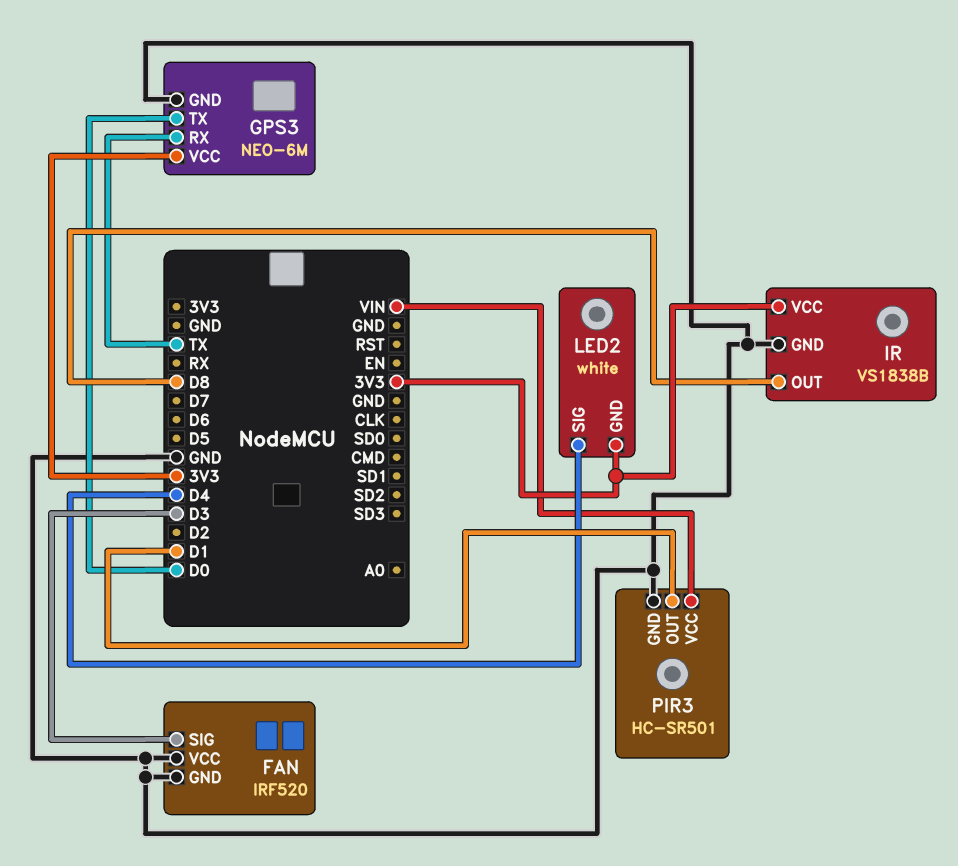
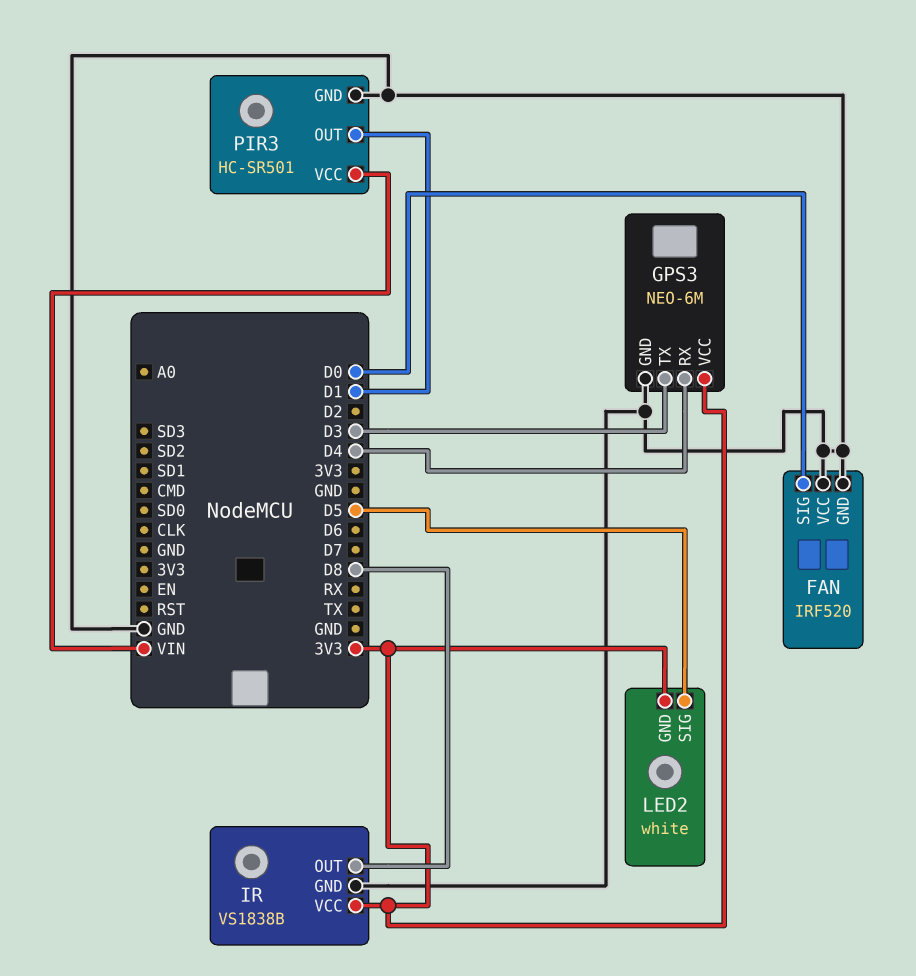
FAN pin SIG: D3 -> D0
GPS3 pin RX: TX -> D4
GPS3 pin TX: D0 -> D3
LED2 pin SIG: D4 -> D5

